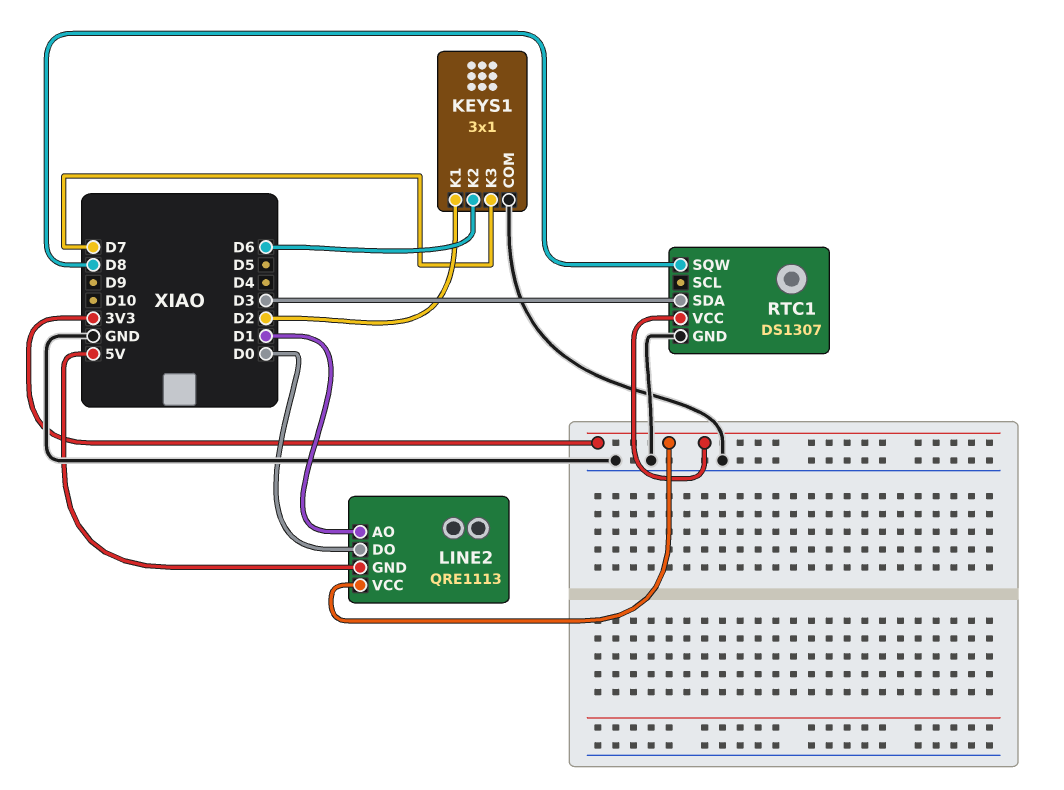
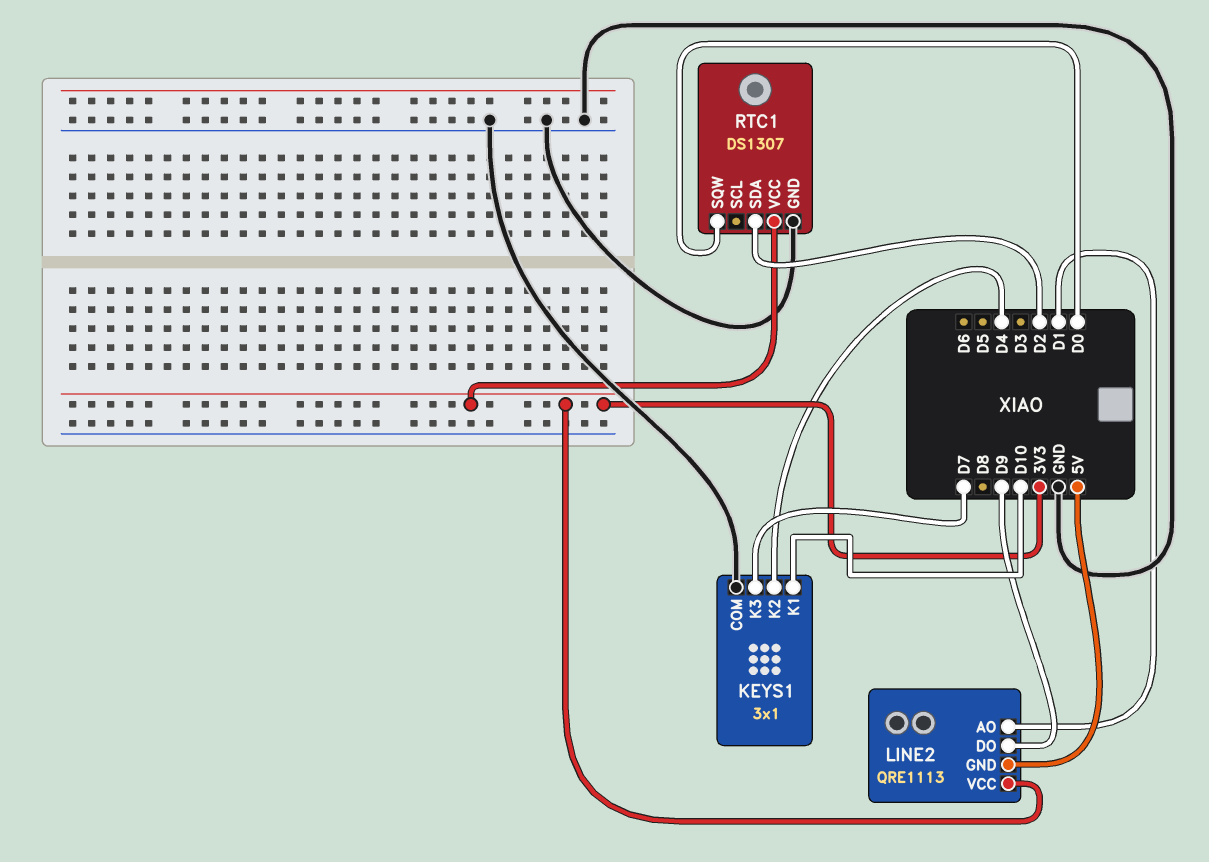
KEYS1 pin K1: D2 -> D10
KEYS1 pin K2: D6 -> D4
LINE2 pin DO: D0 -> D9
RTC1 pin SDA: D3 -> D2
RTC1 pin SQW: D8 -> D0

